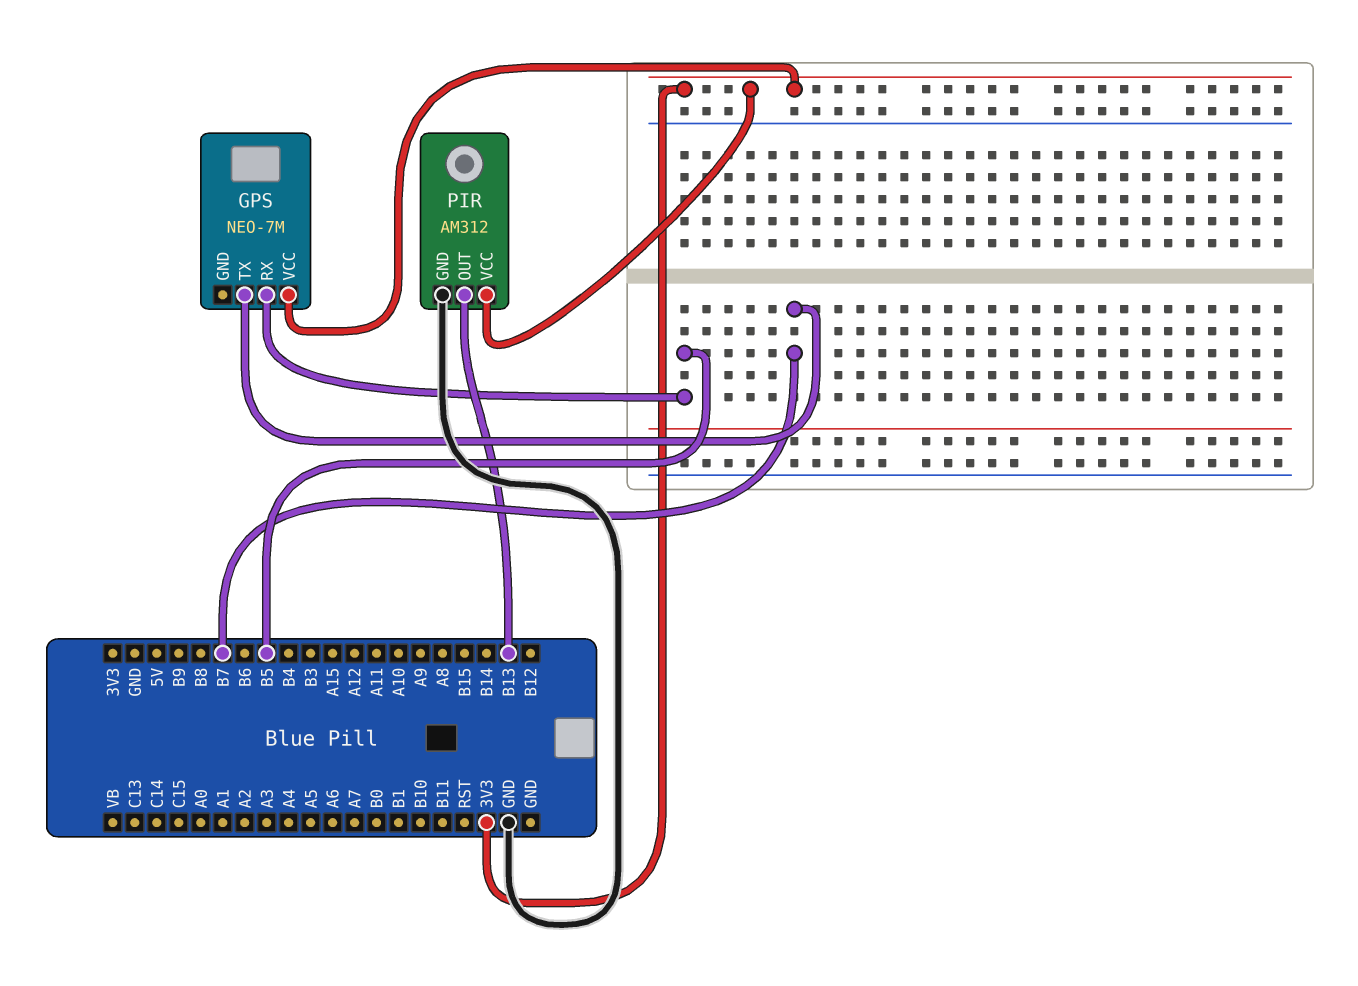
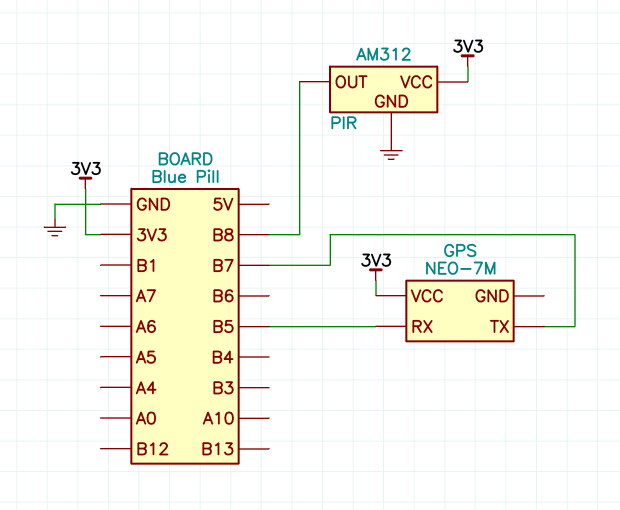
PIR pin OUT: B13 -> B8

